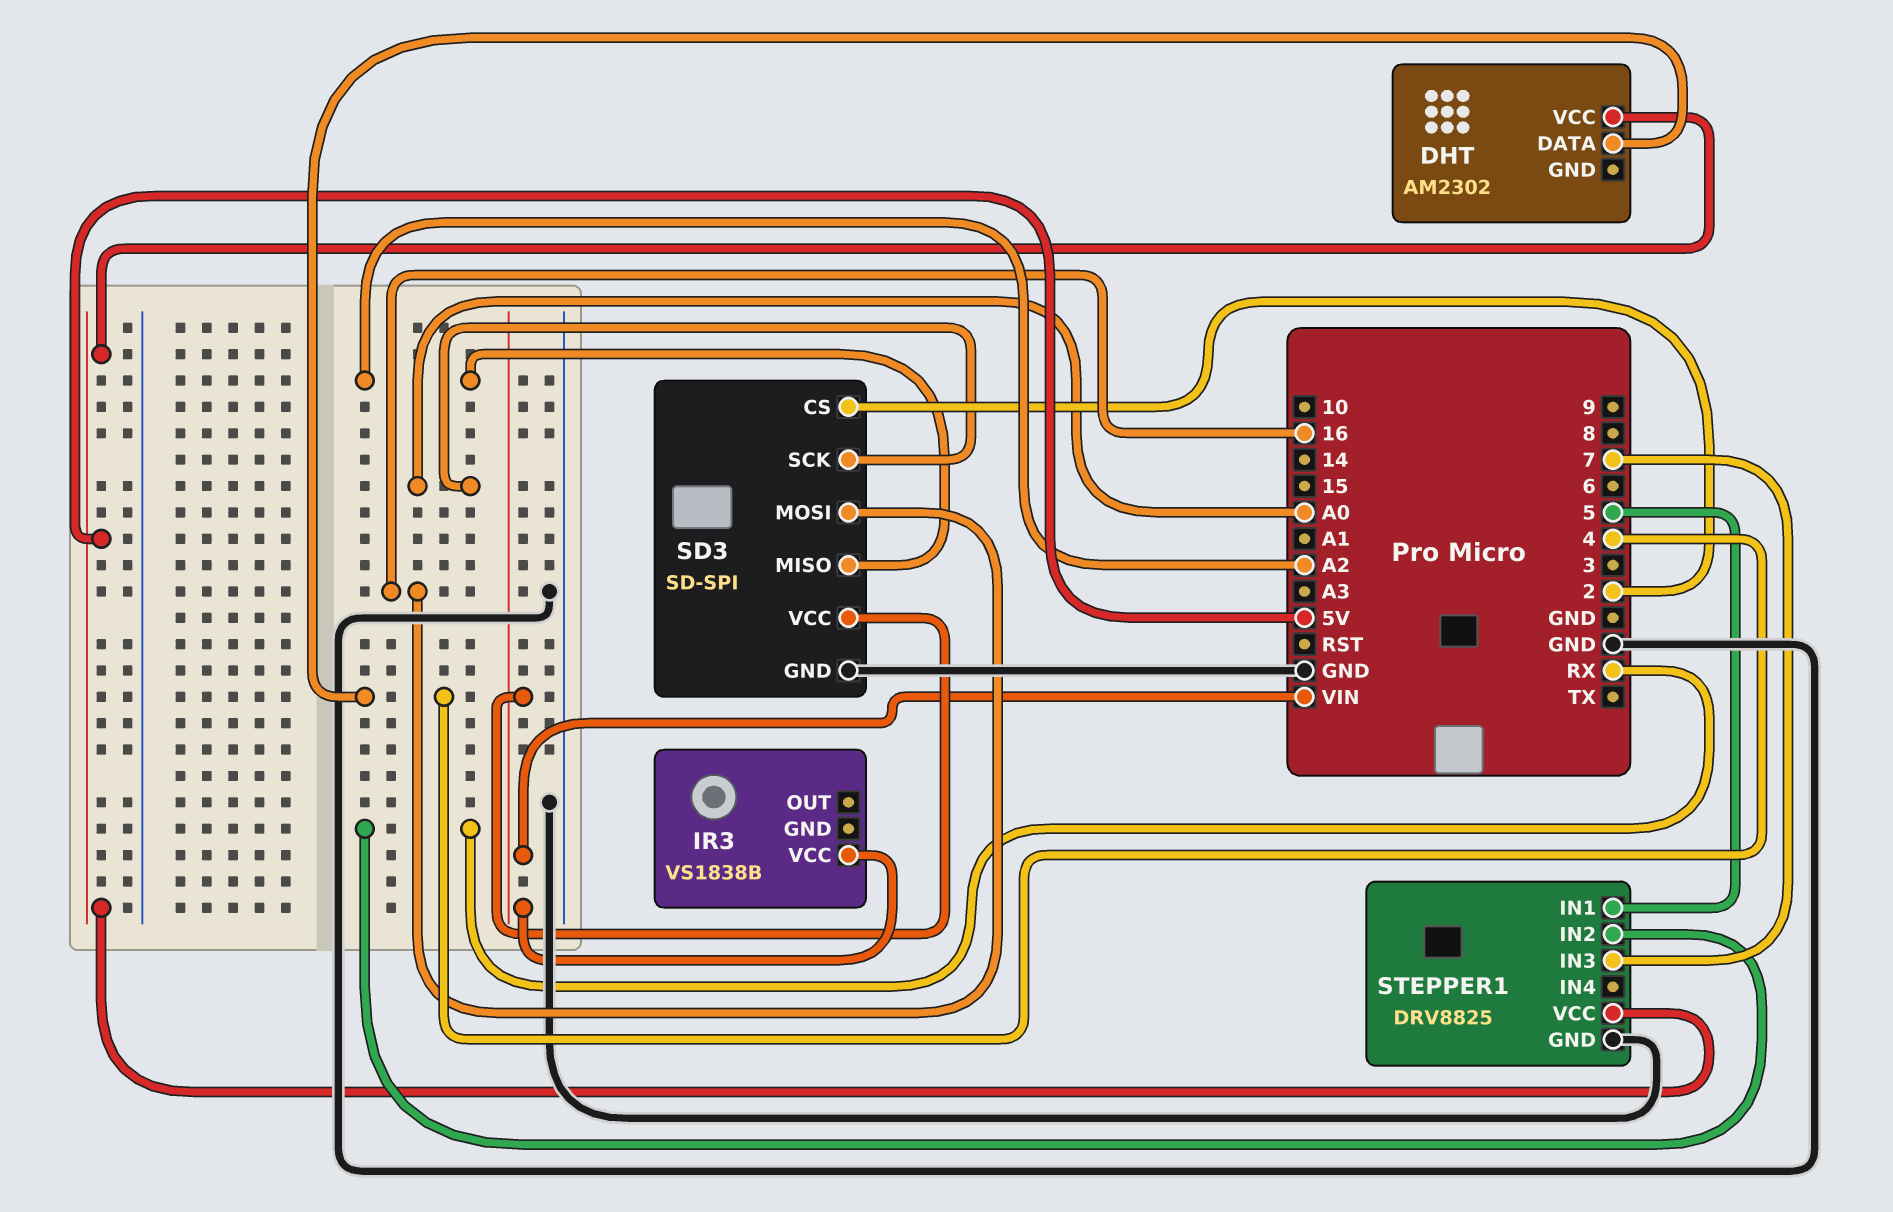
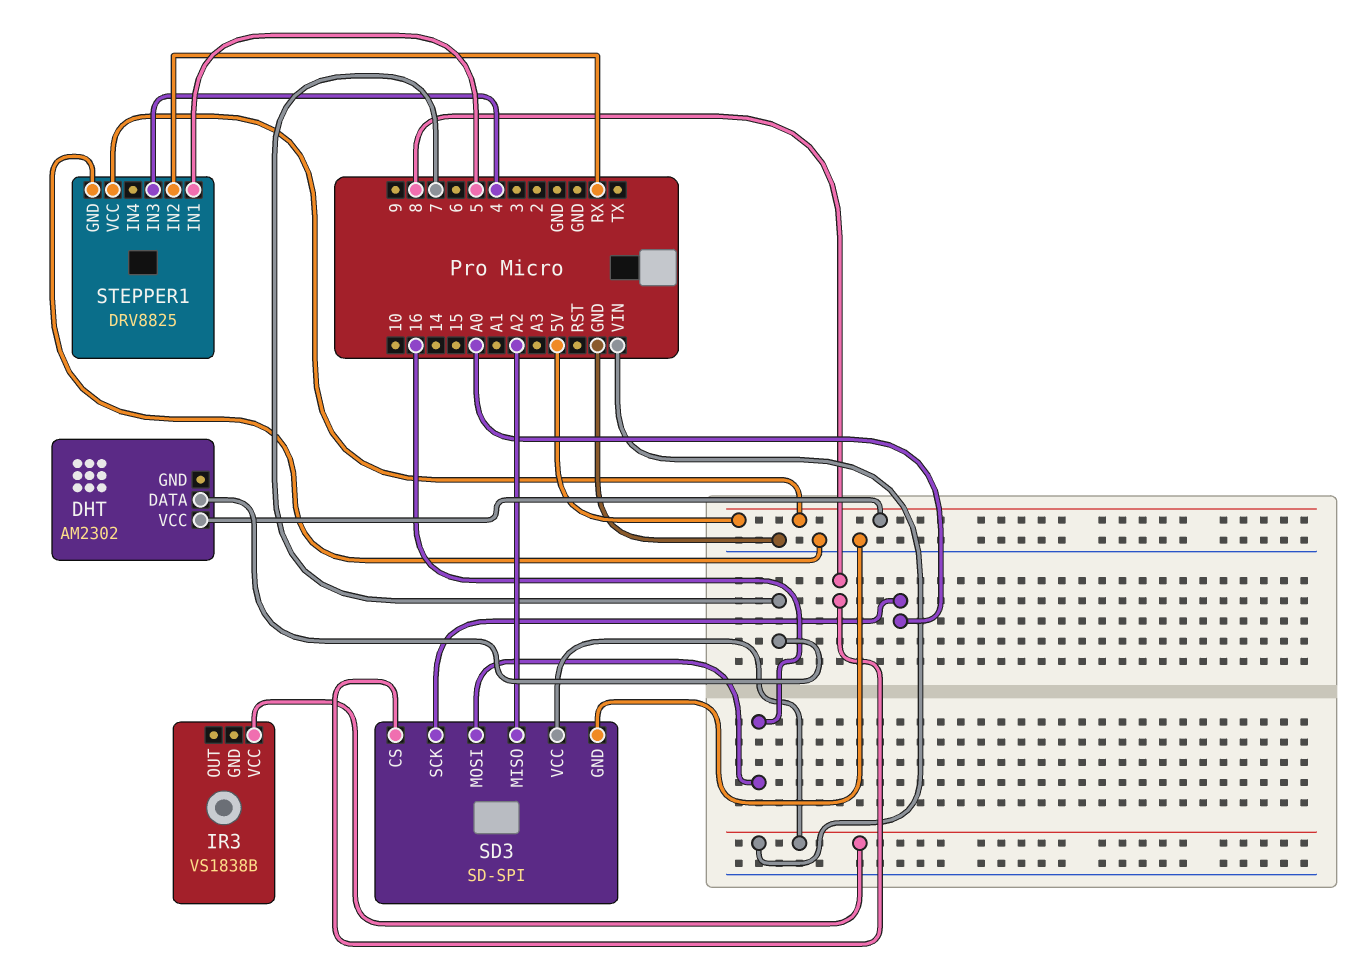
DHT pin DATA: 4 -> 7
SD3 pin CS: 2 -> 8
STEPPER1 pin IN3: 7 -> 4

